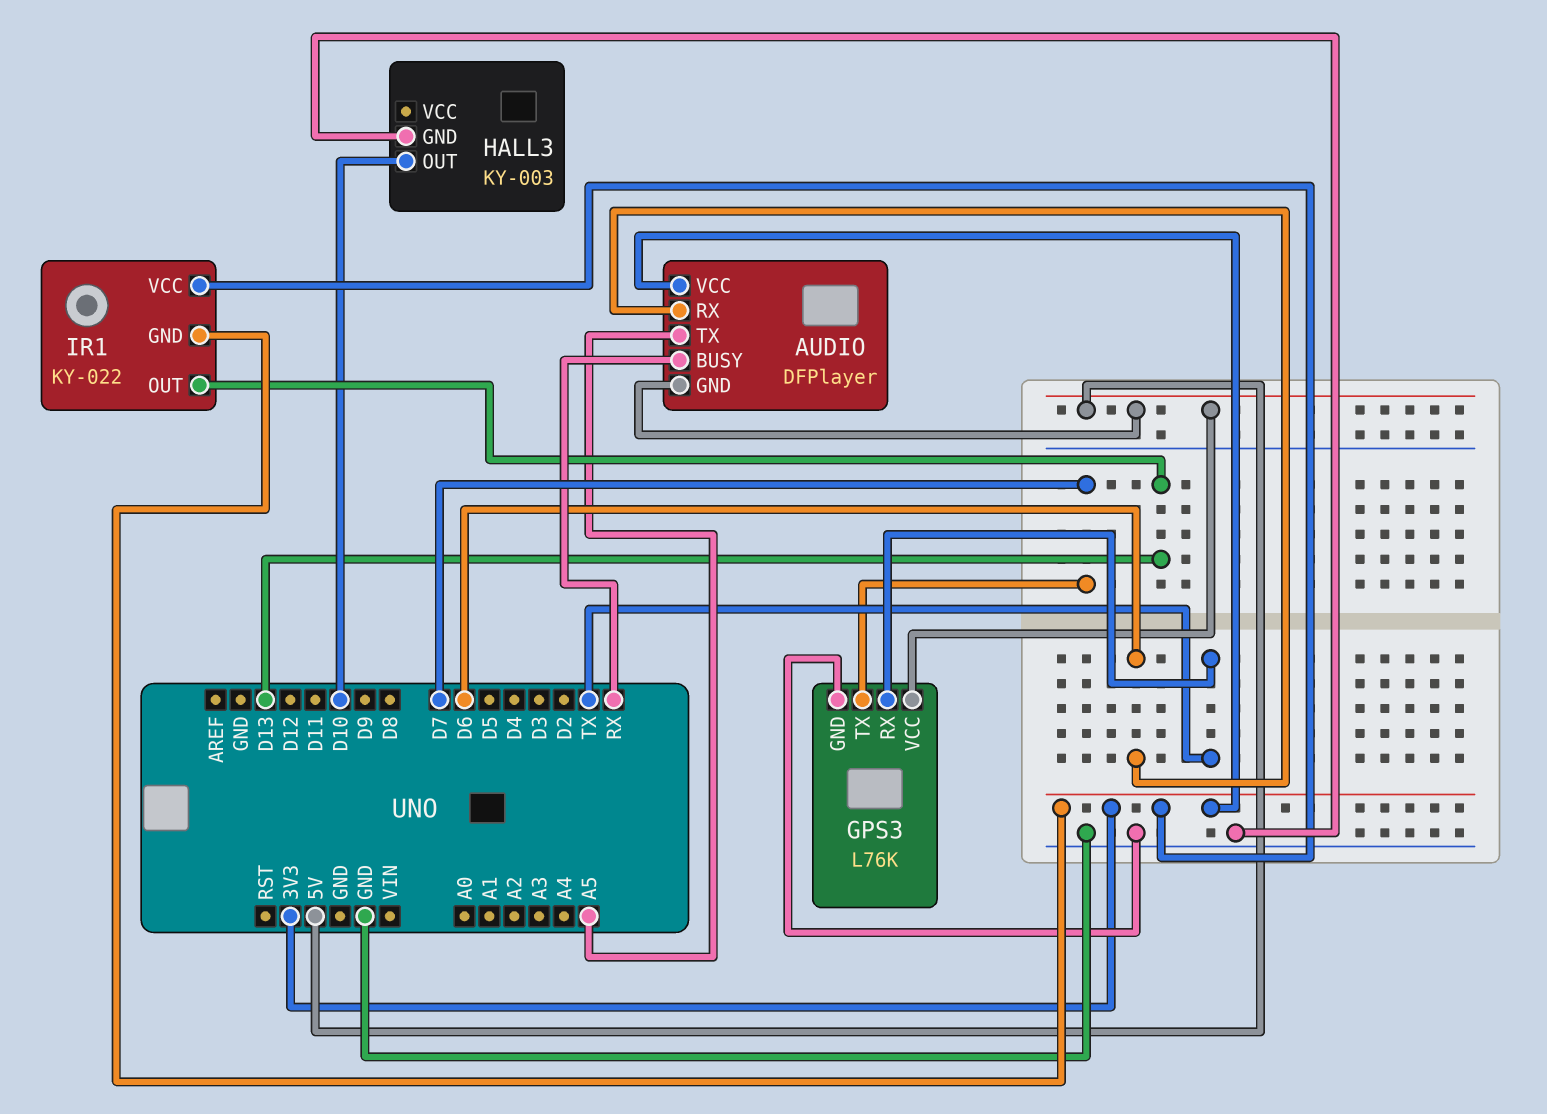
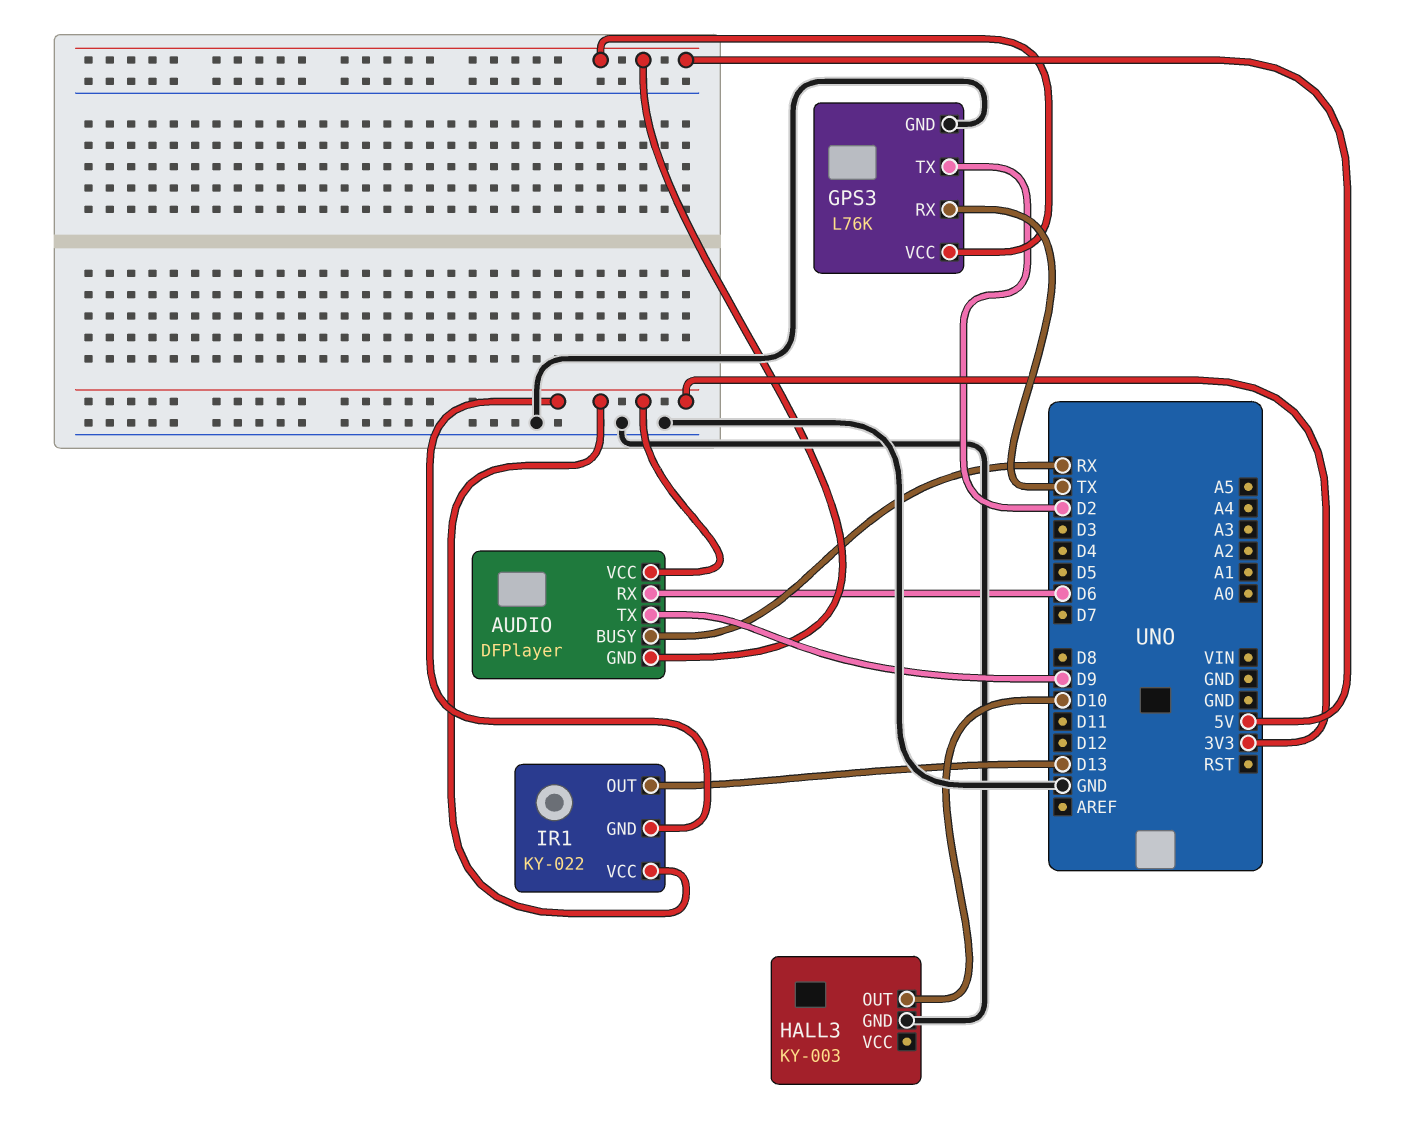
AUDIO pin TX: A5 -> D9
GPS3 pin TX: D7 -> D2

